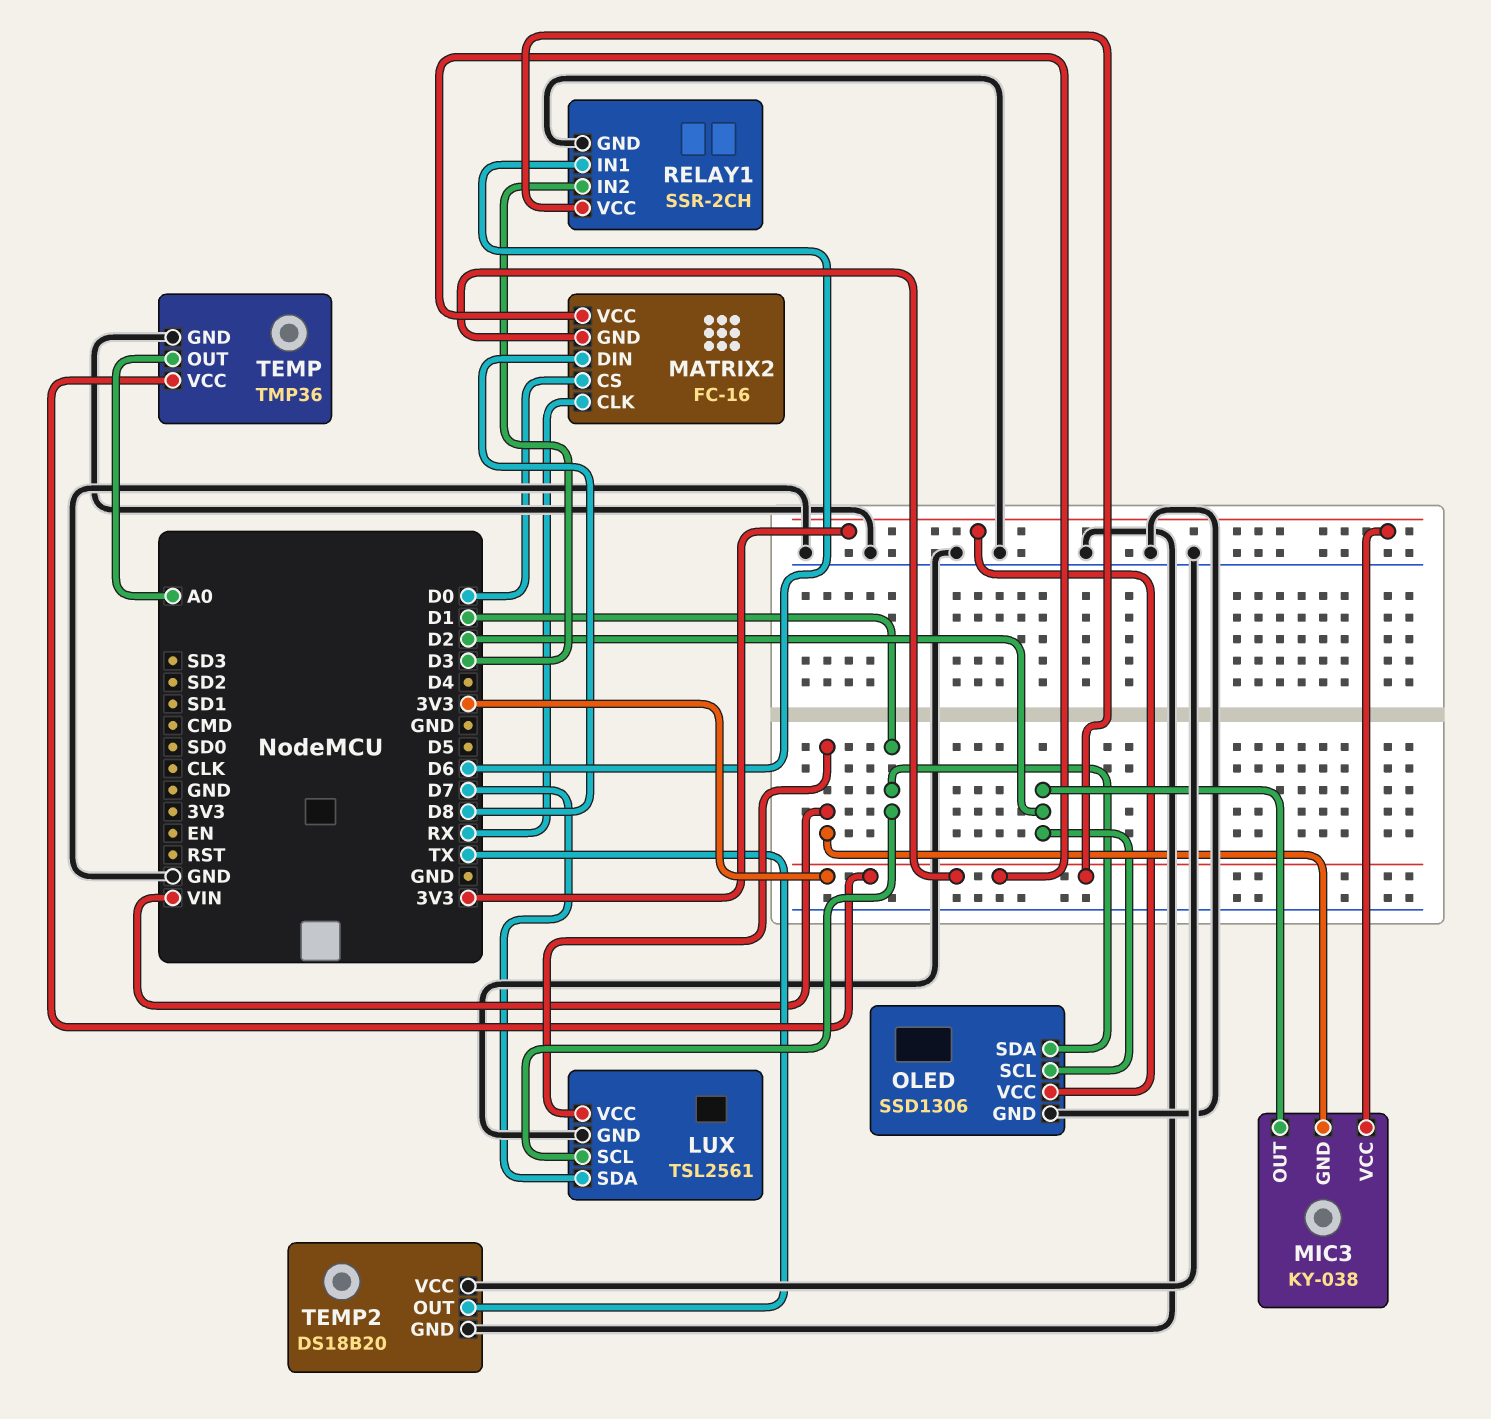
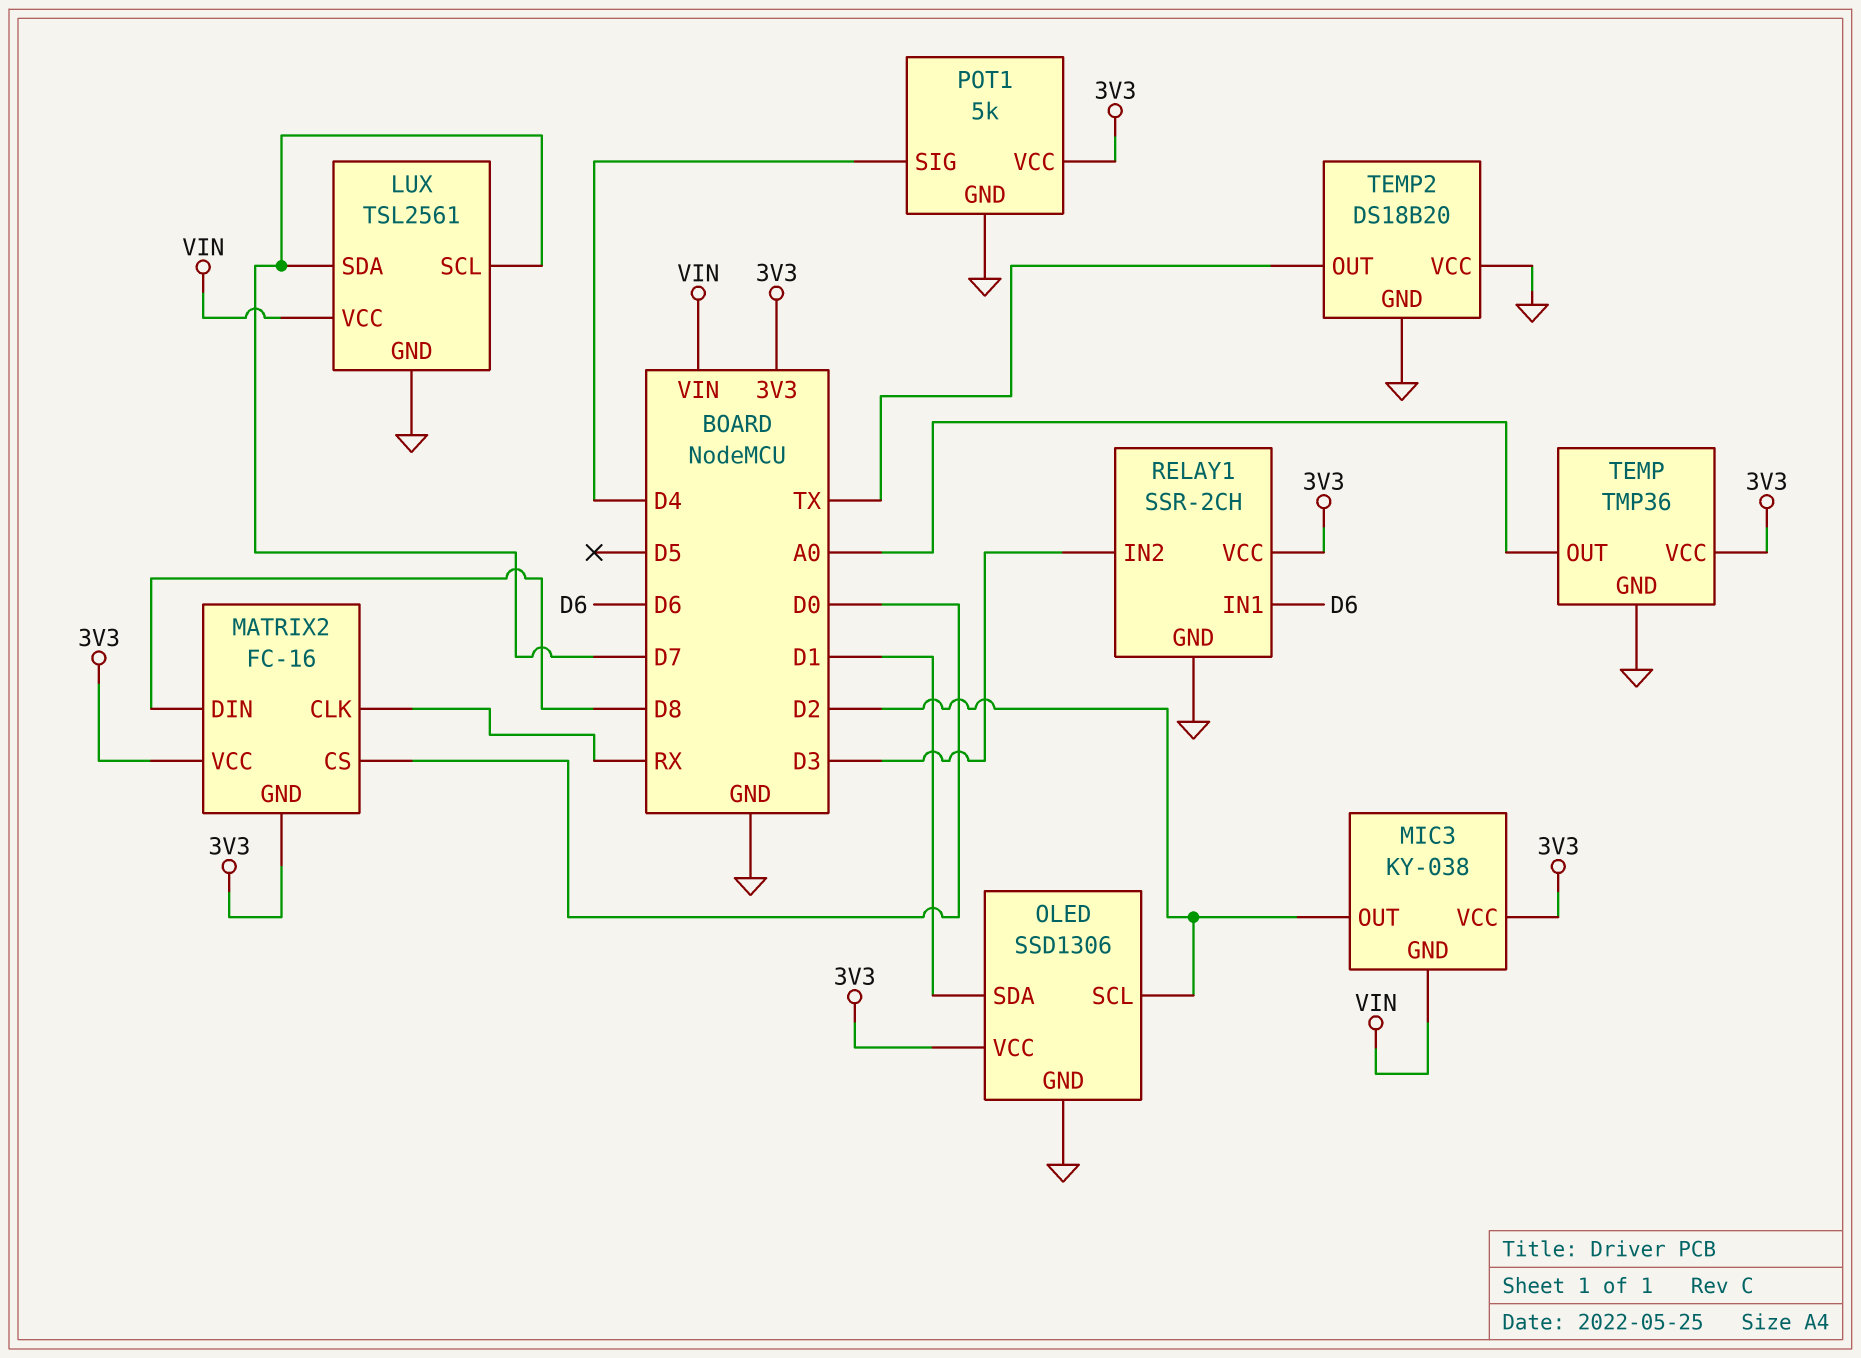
LUX pin SCL: D1 -> D7
POT1: none -> 5k
POT1 pin GND: none -> GND
POT1 pin SIG: none -> D4
POT1 pin VCC: none -> 3V3

